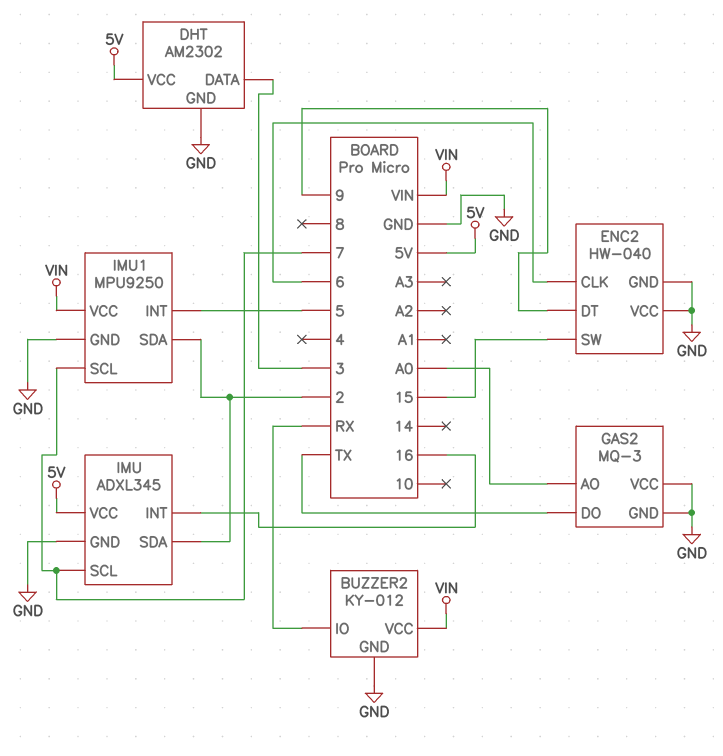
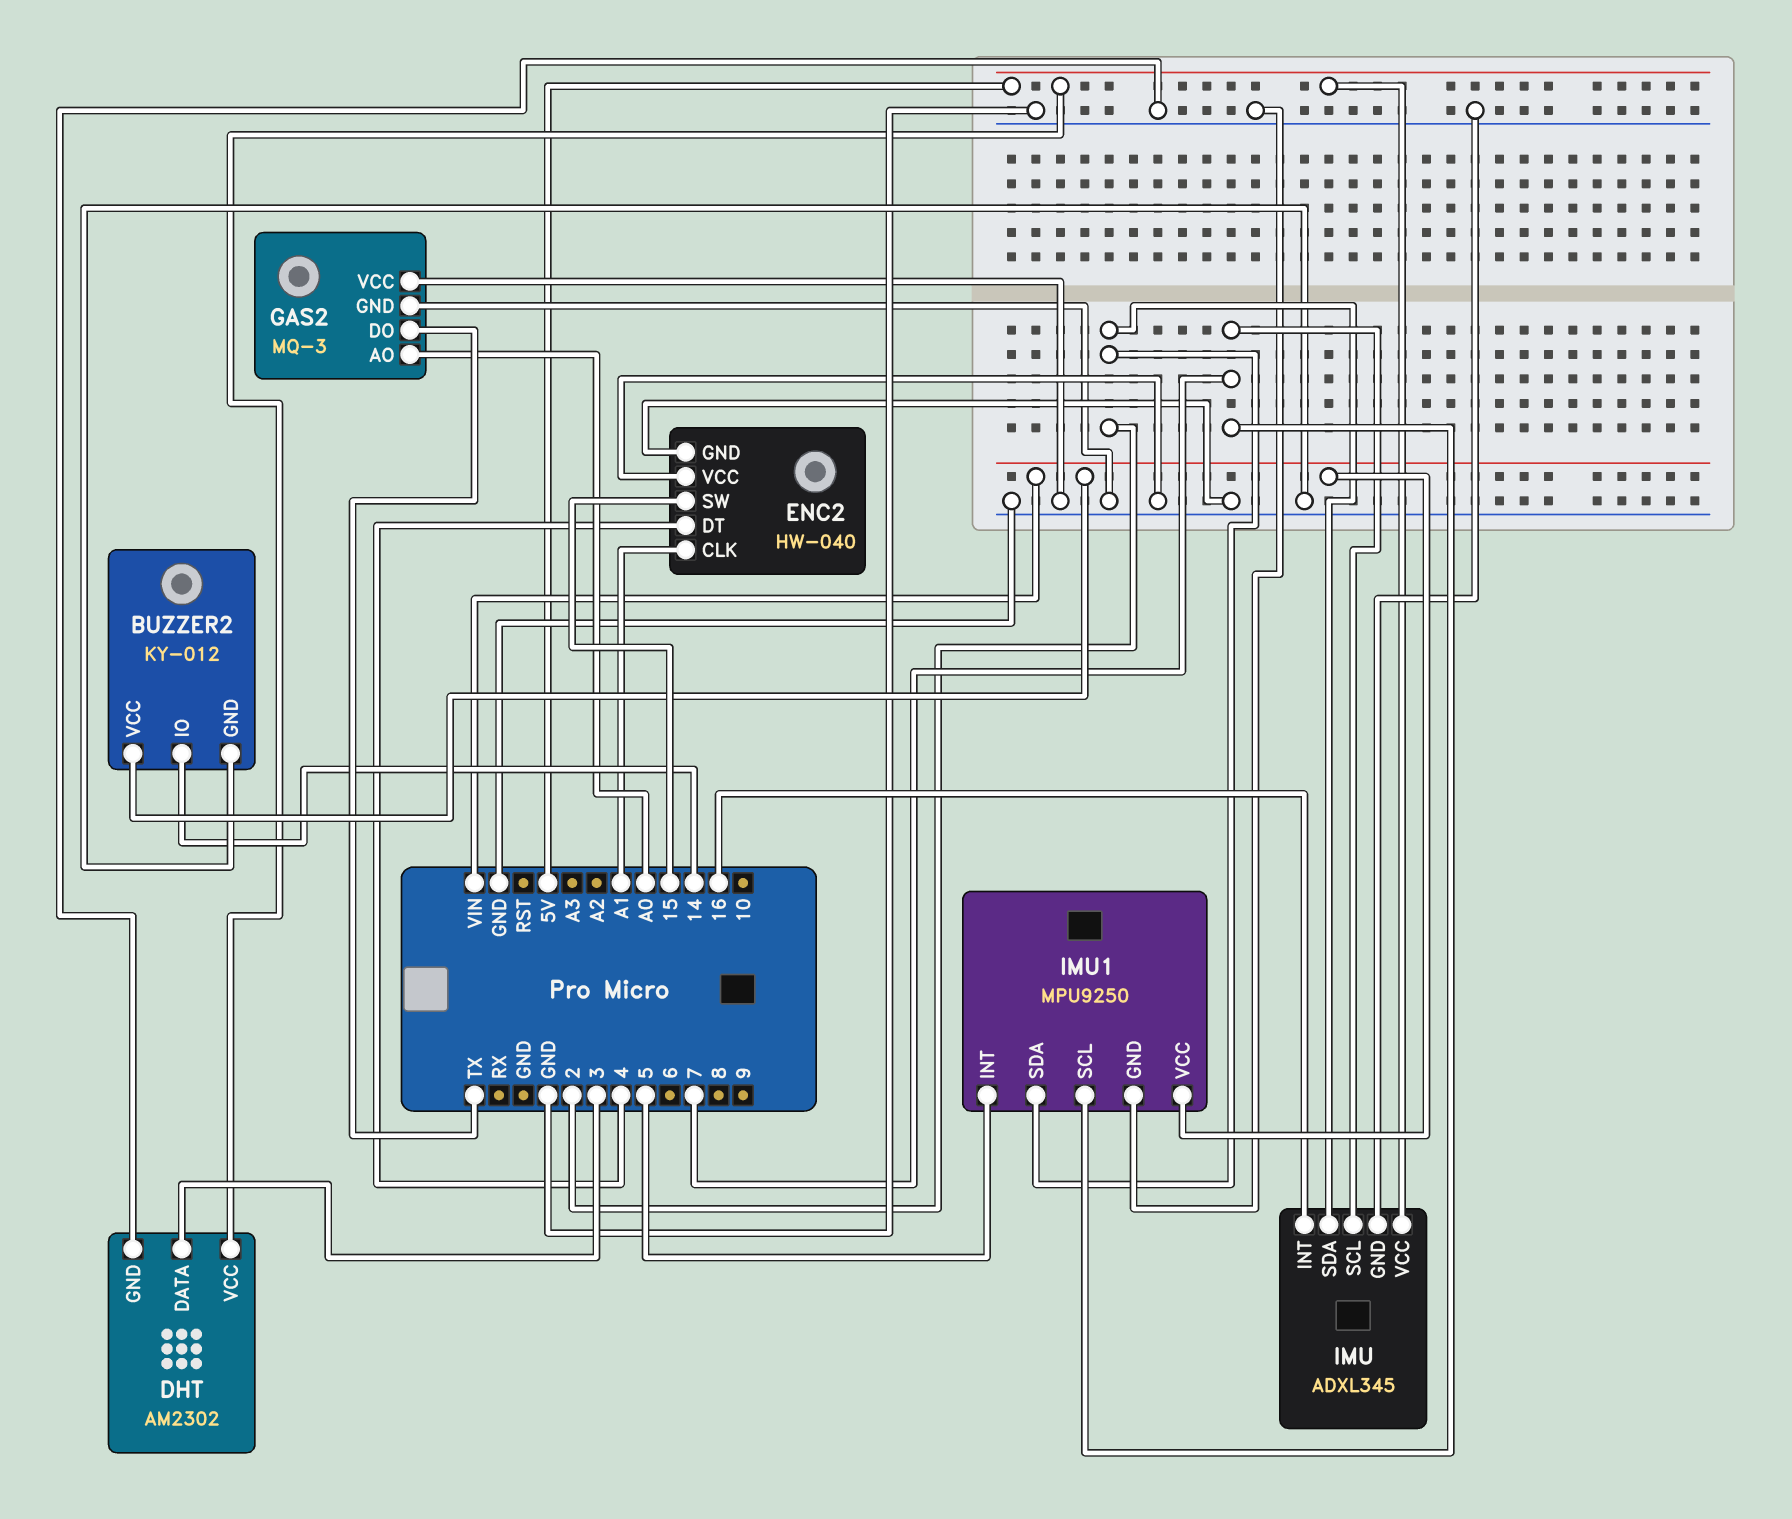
BUZZER2 pin IO: RX -> 14
ENC2 pin CLK: 6 -> A1
ENC2 pin DT: 9 -> 4

